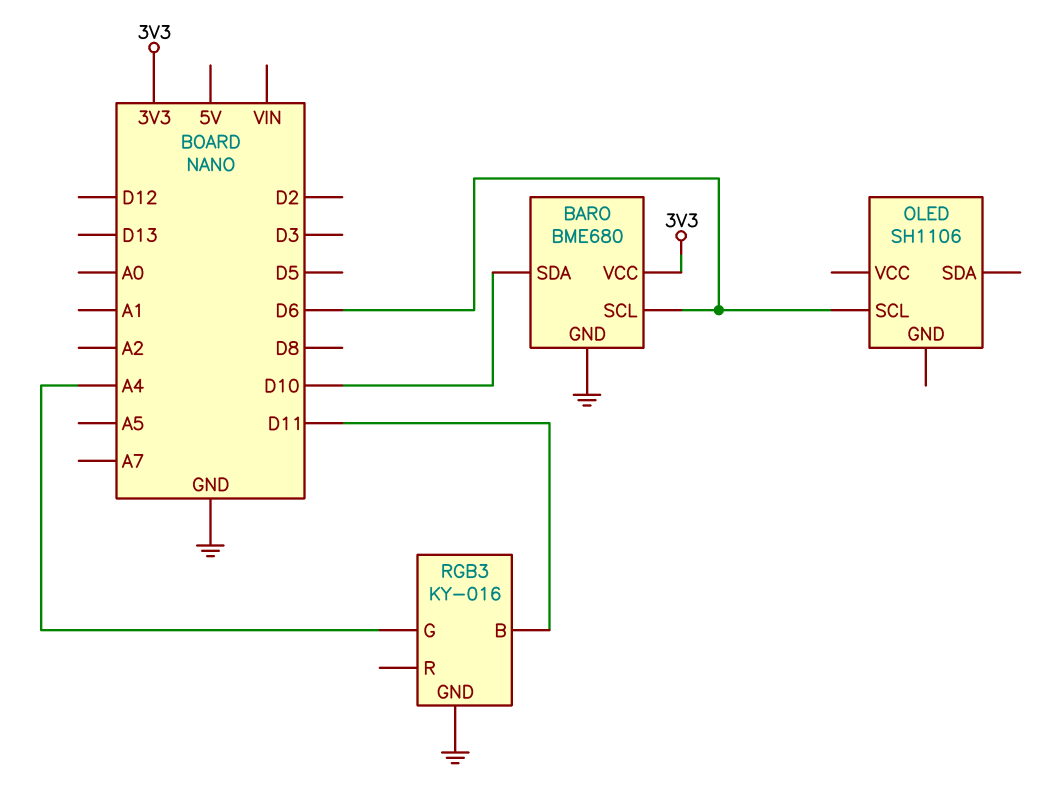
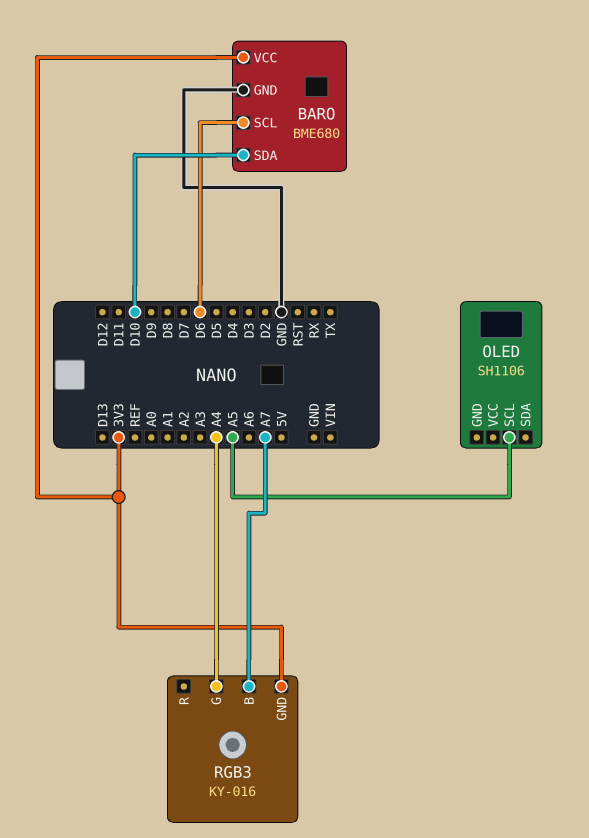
OLED pin SCL: D6 -> A5
RGB3 pin B: D11 -> A7
RGB3 pin GND: GND -> 3V3

